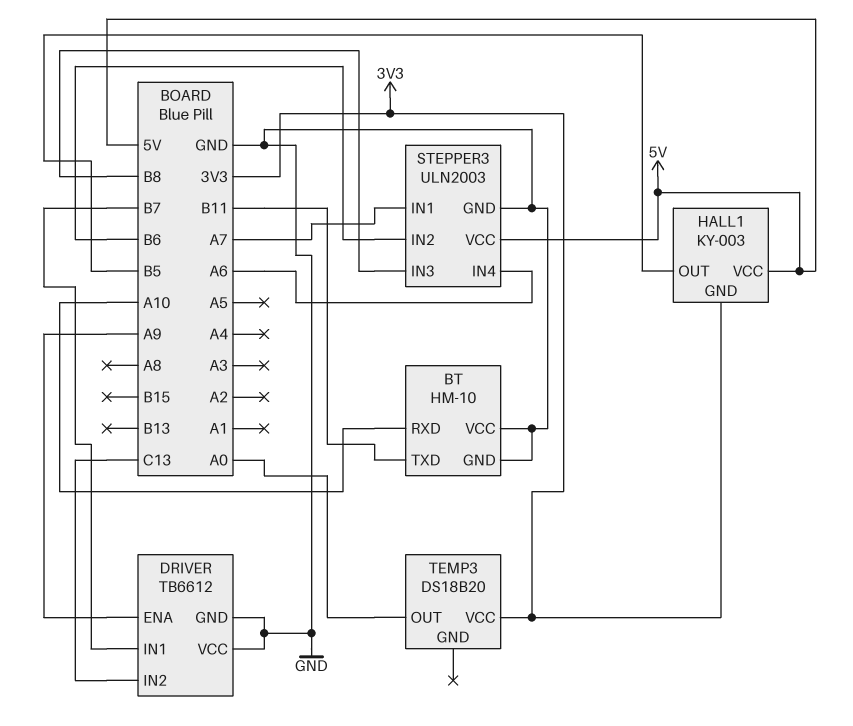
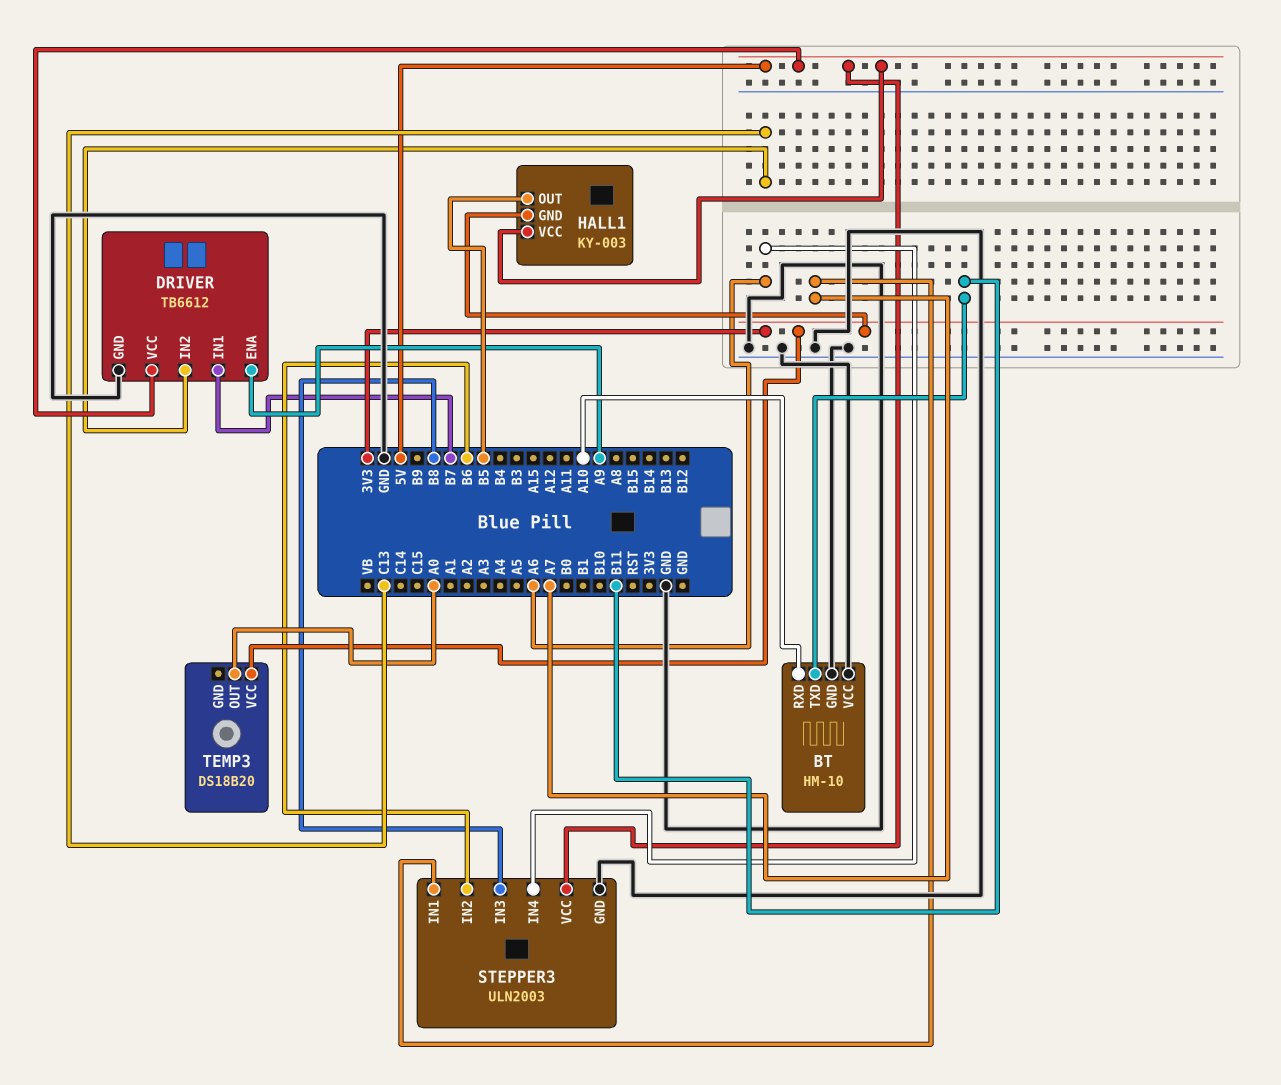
DRIVER pin VCC: GND -> 5V

